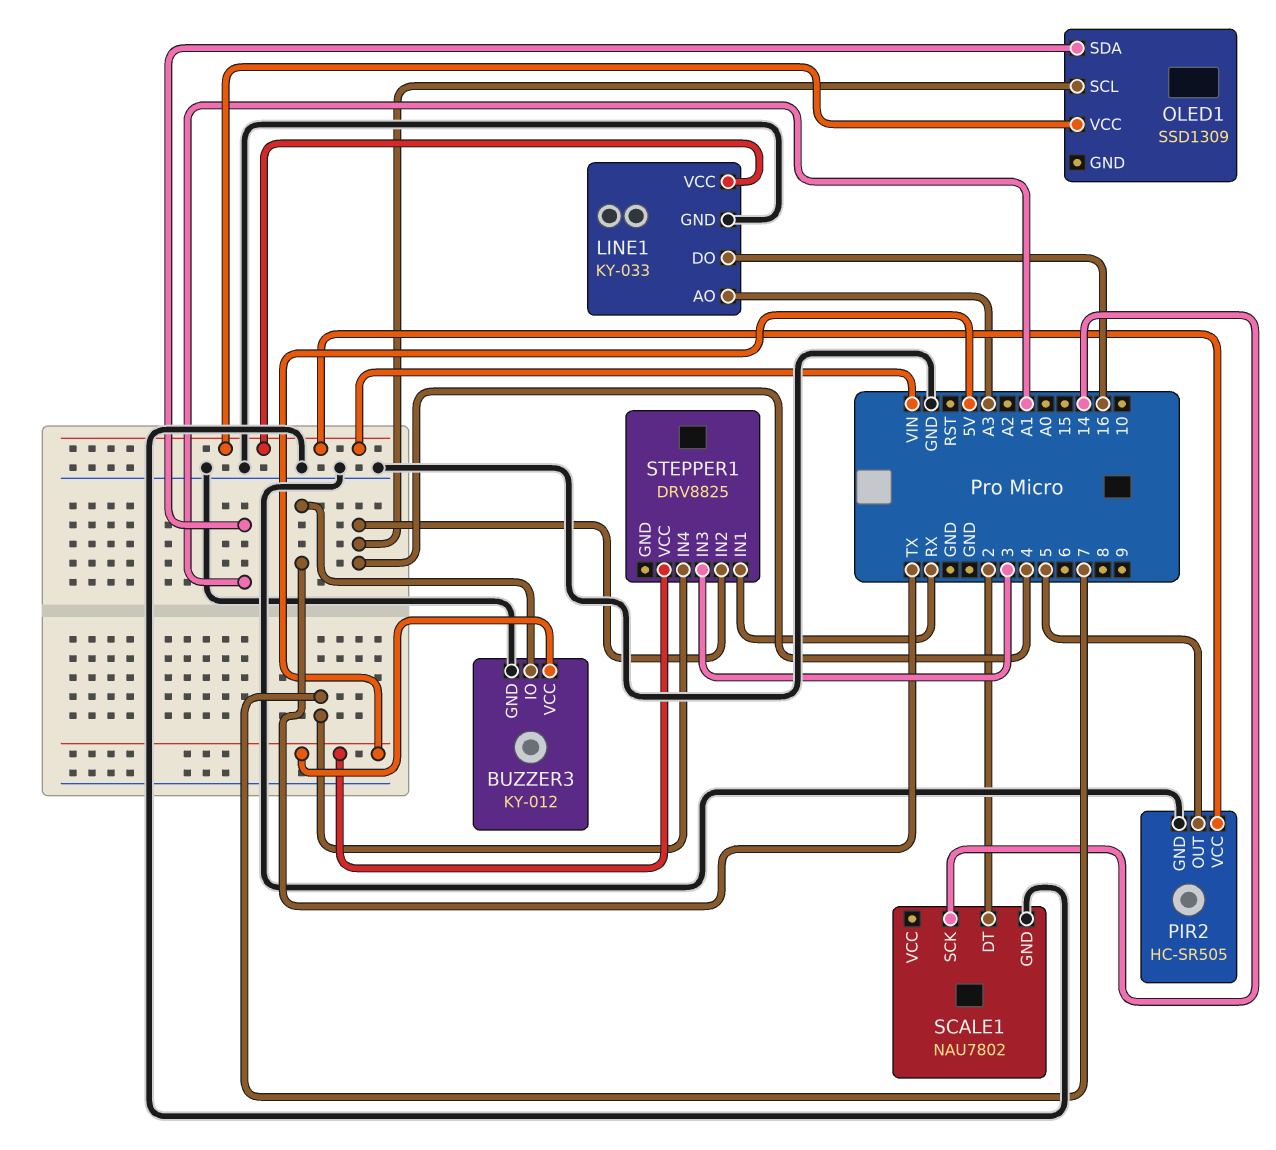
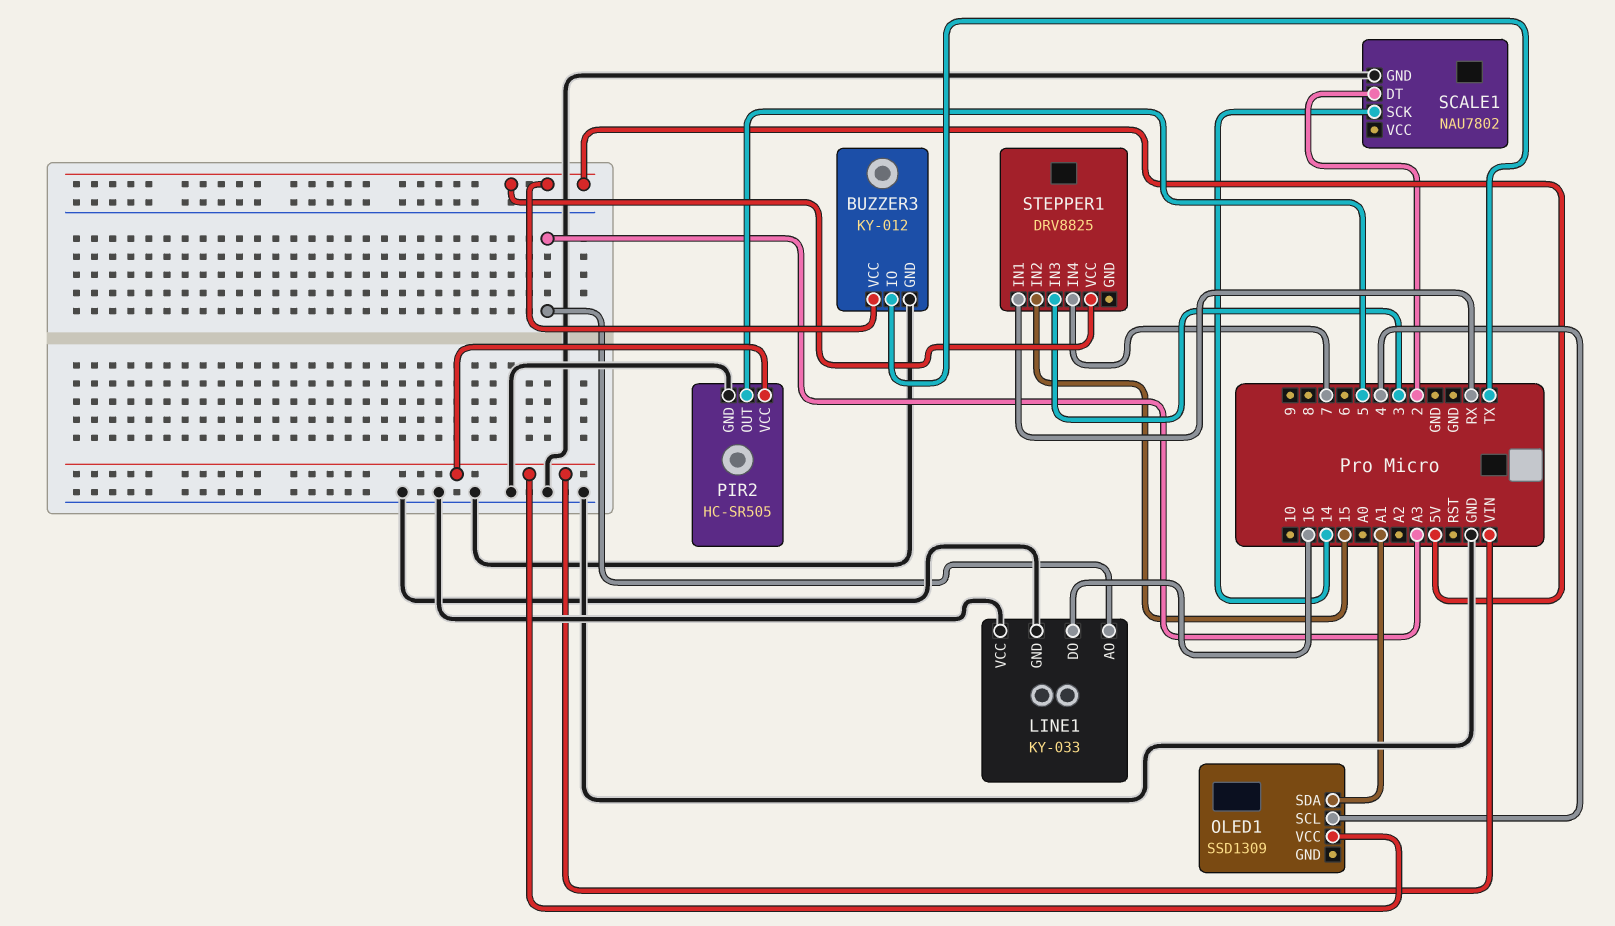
LINE1 pin VCC: VIN -> GND
STEPPER1 pin IN2: 4 -> 15

